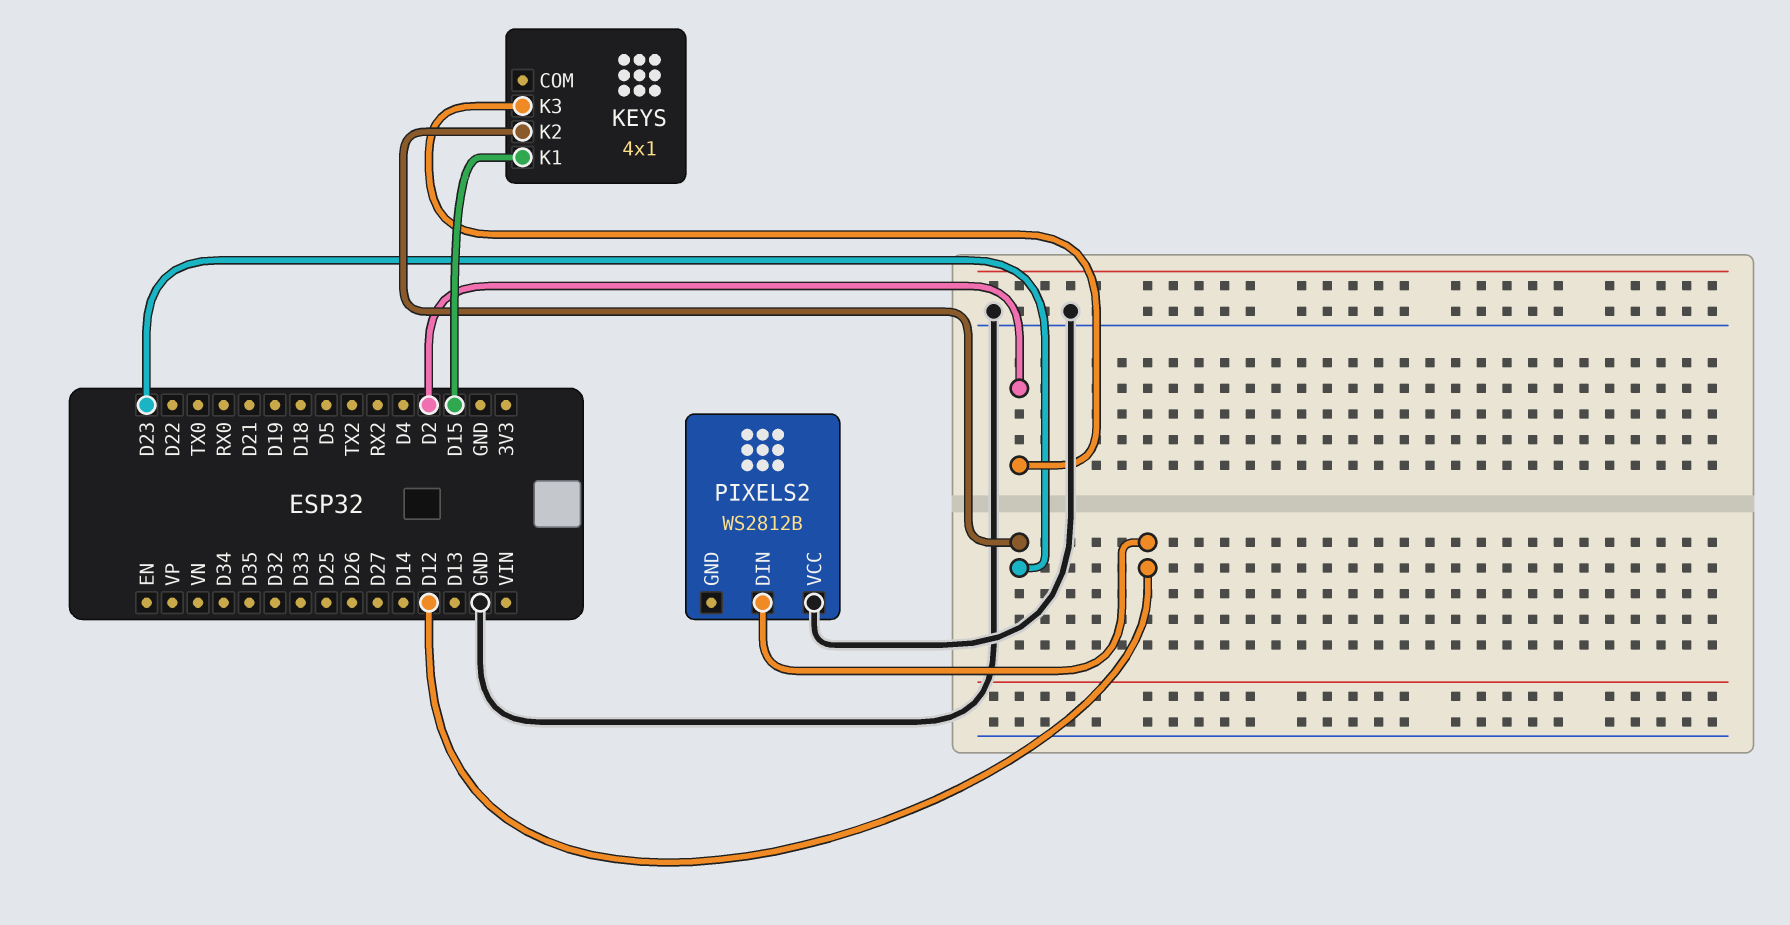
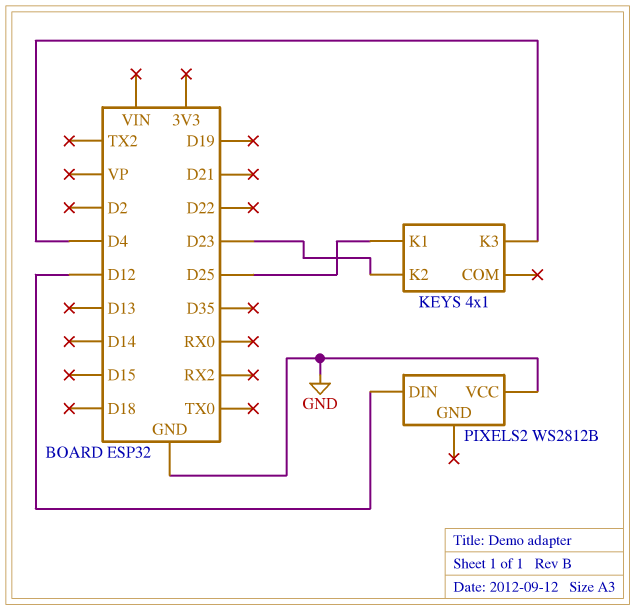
KEYS pin K1: D15 -> D25
KEYS pin K3: D2 -> D4

